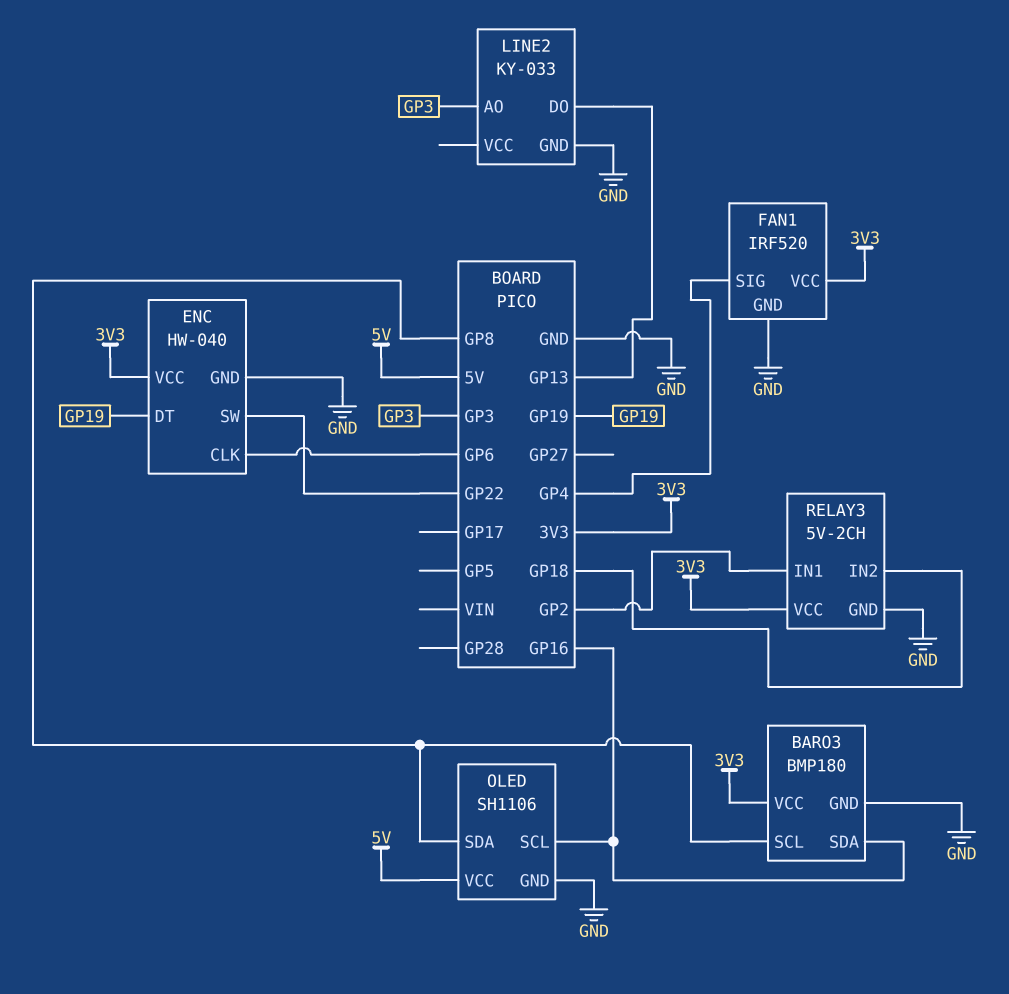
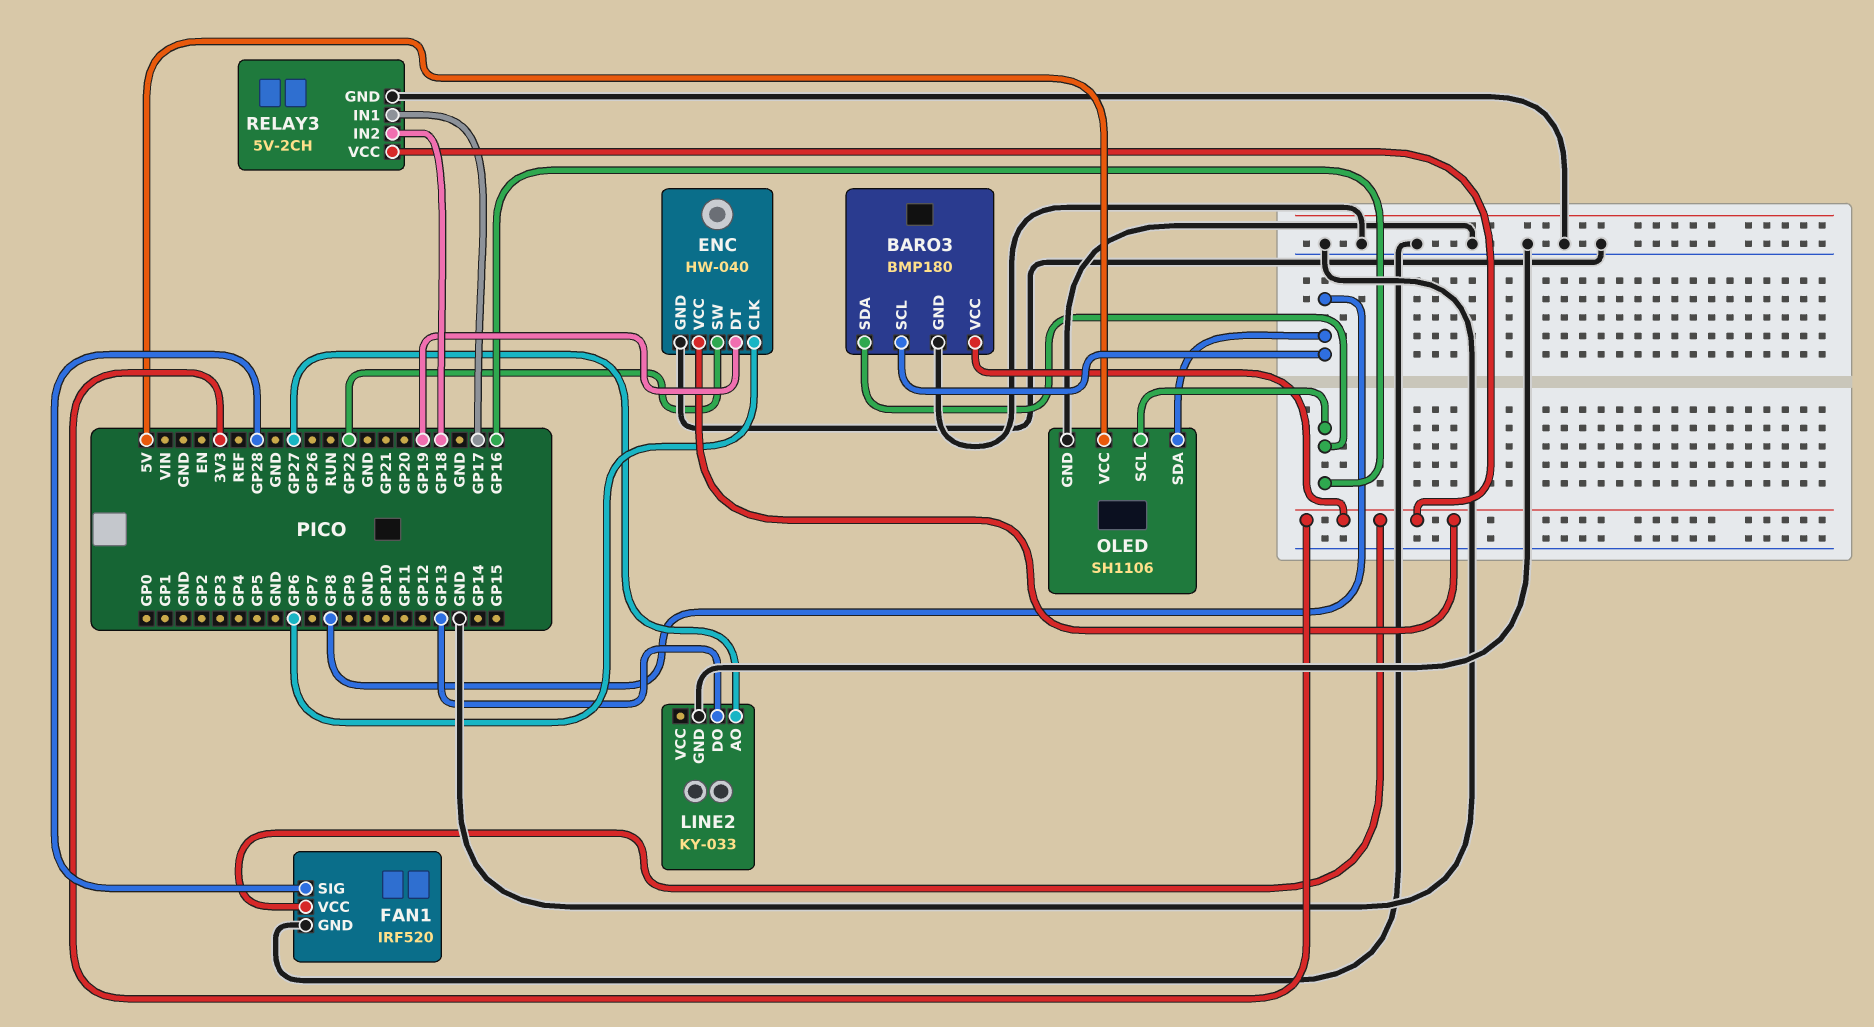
FAN1 pin SIG: GP4 -> GP28
LINE2 pin AO: GP3 -> GP27
RELAY3 pin IN1: GP2 -> GP17

